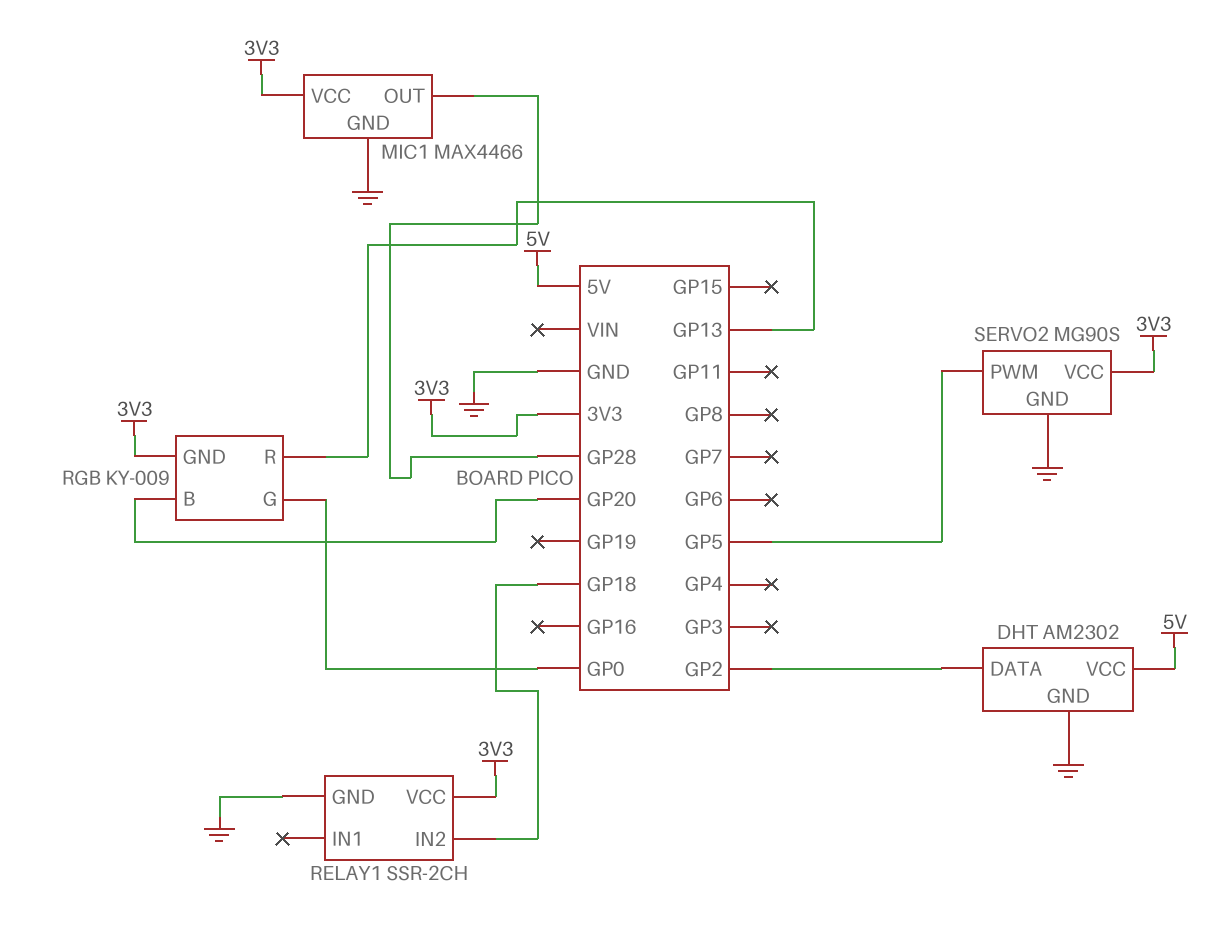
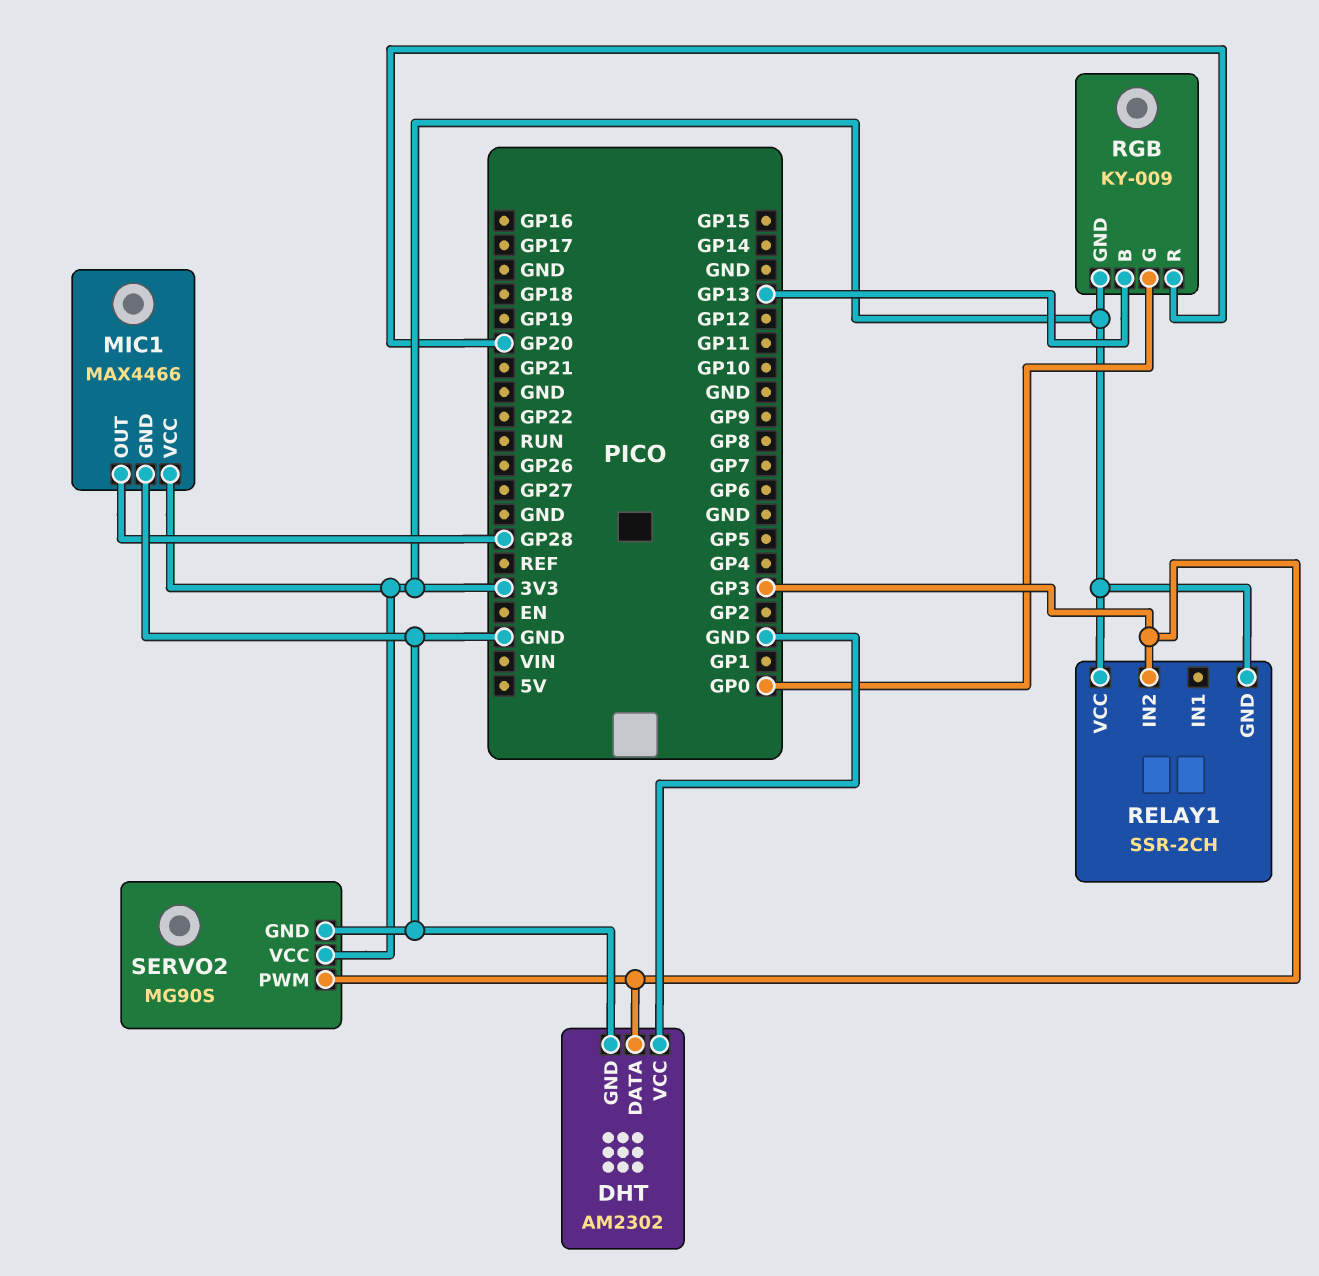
DHT pin DATA: GP2 -> GP3
DHT pin VCC: 5V -> GND
RELAY1 pin GND: GND -> 3V3
RELAY1 pin IN2: GP18 -> GP3
RGB pin B: GP20 -> GP13
RGB pin R: GP13 -> GP20
SERVO2 pin PWM: GP5 -> GP3

